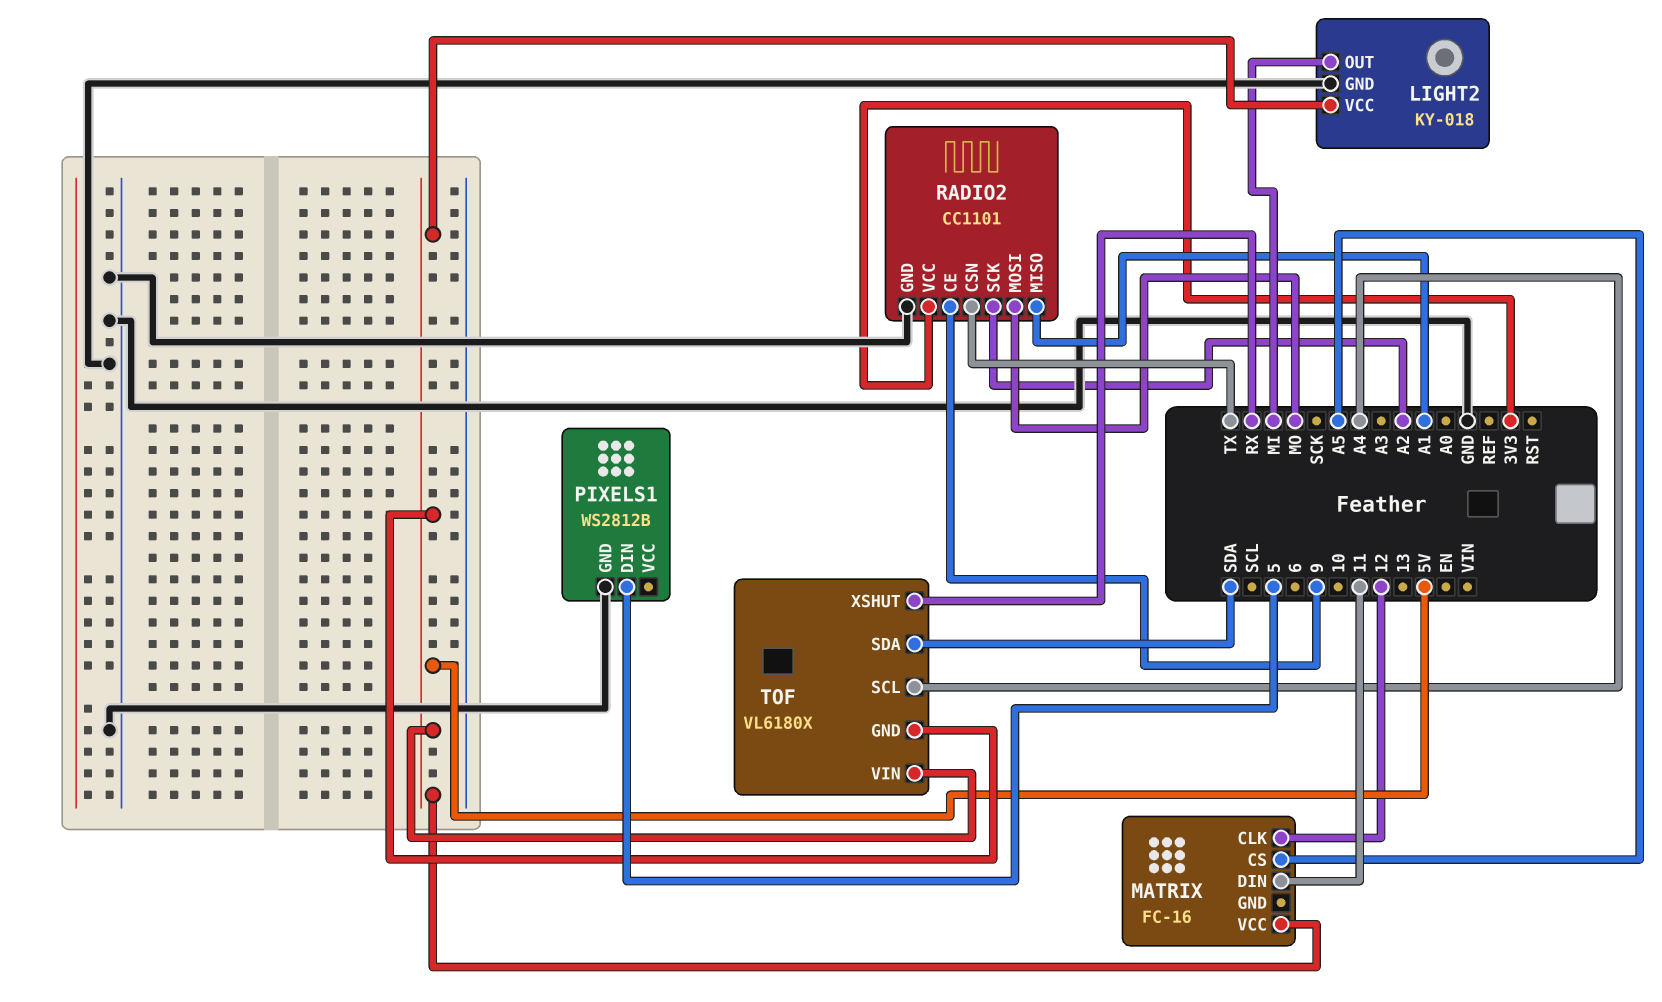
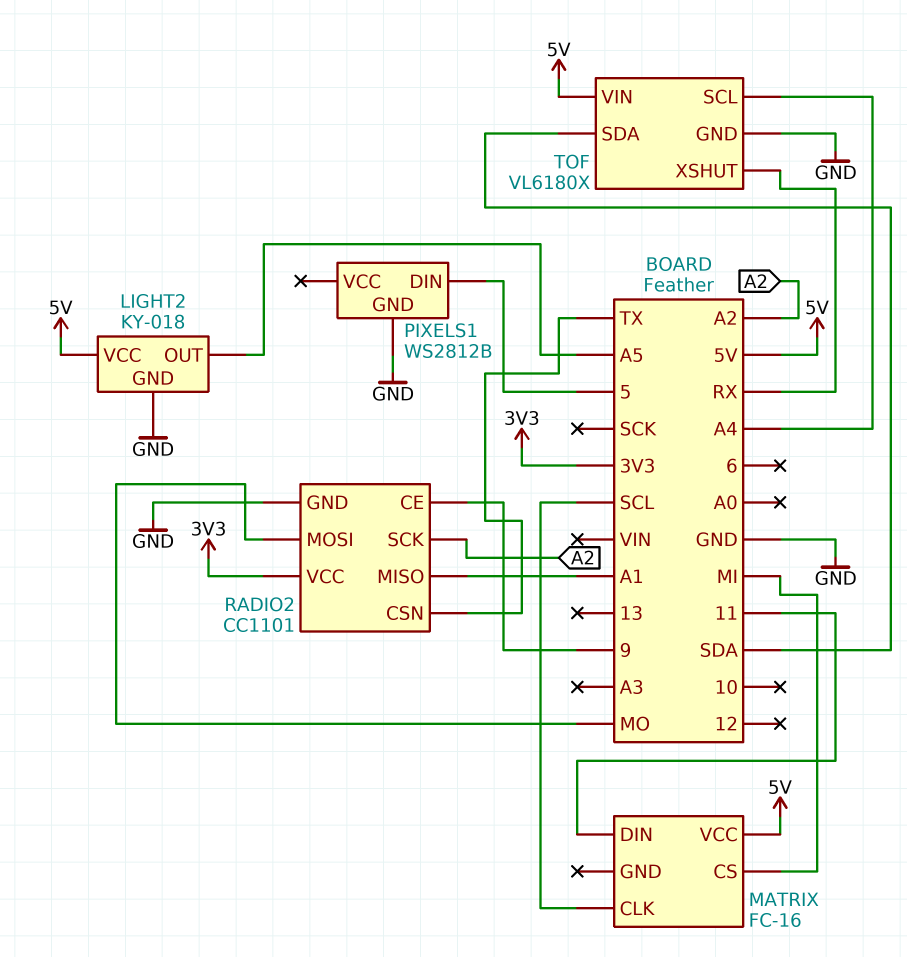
LIGHT2 pin OUT: MI -> A5
MATRIX pin CLK: 12 -> SCL
MATRIX pin CS: A5 -> MI
TOF pin GND: 5V -> GND

